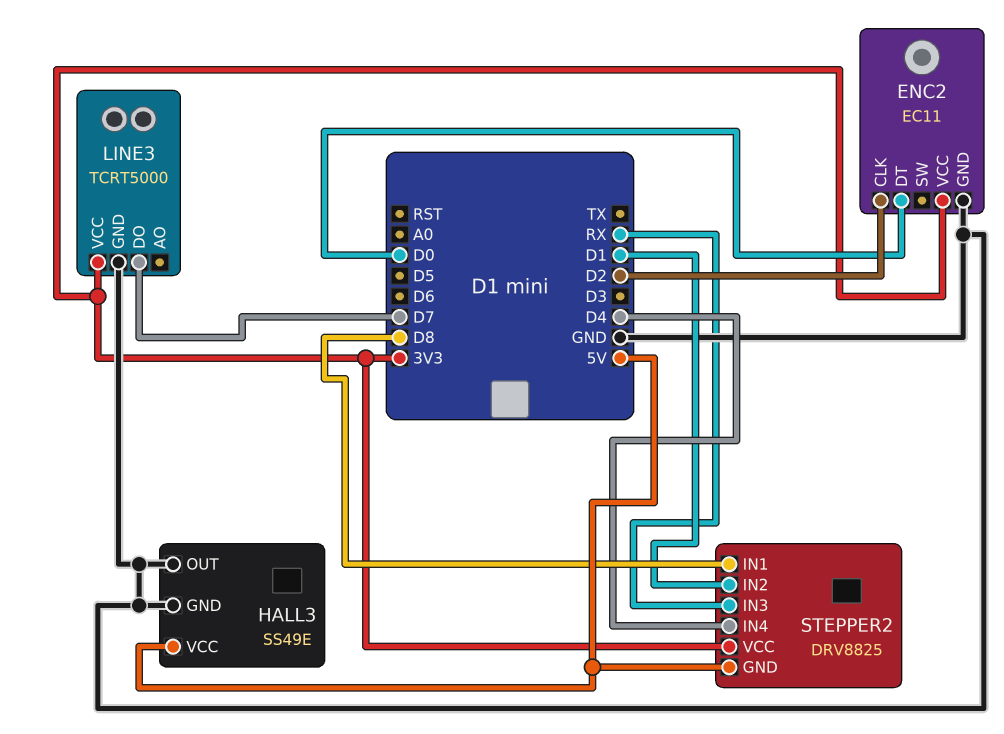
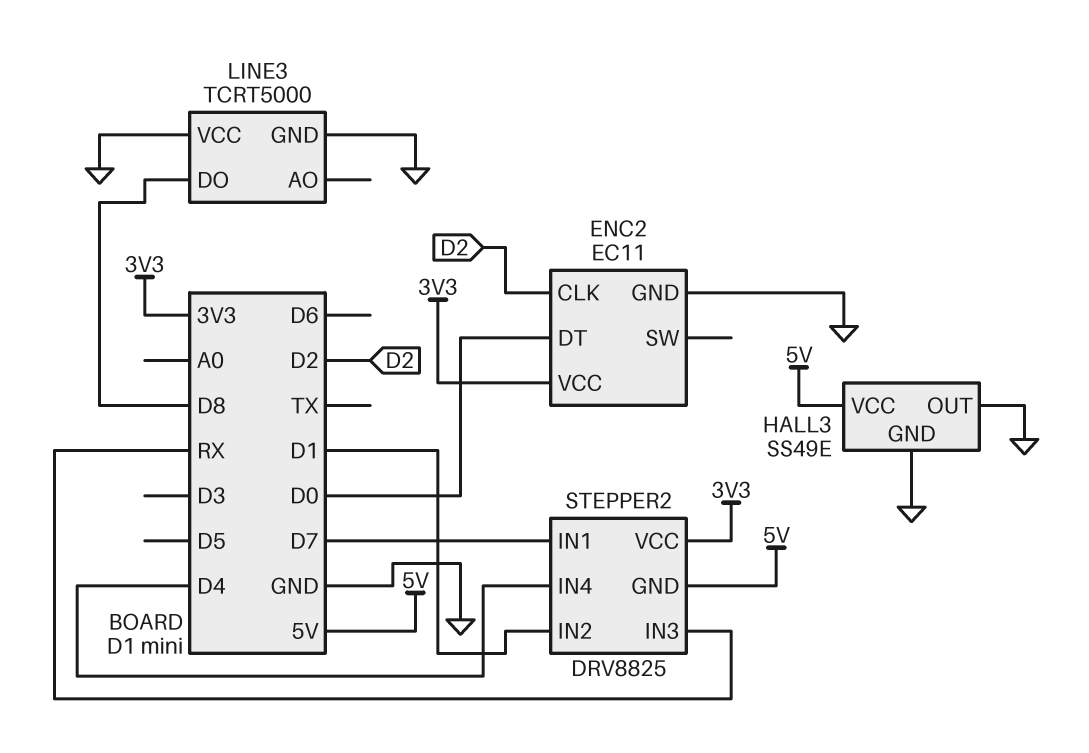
LINE3 pin DO: D7 -> D8
LINE3 pin VCC: 3V3 -> GND
STEPPER2 pin IN1: D8 -> D7

